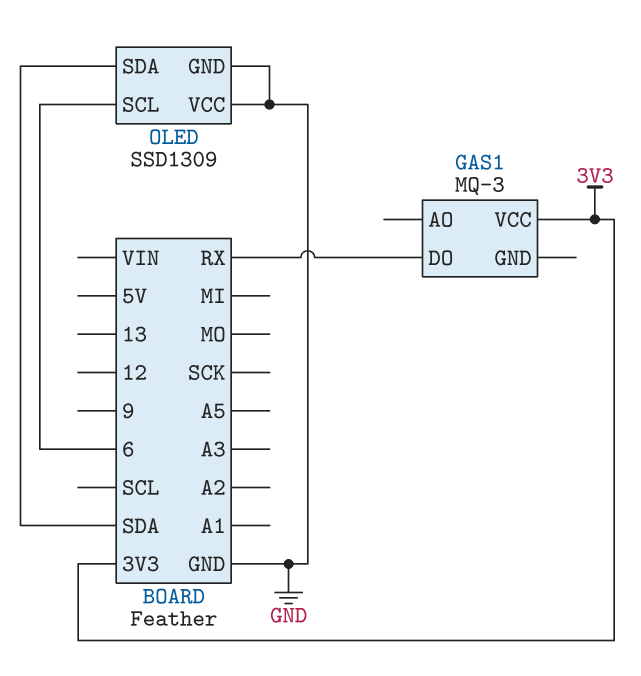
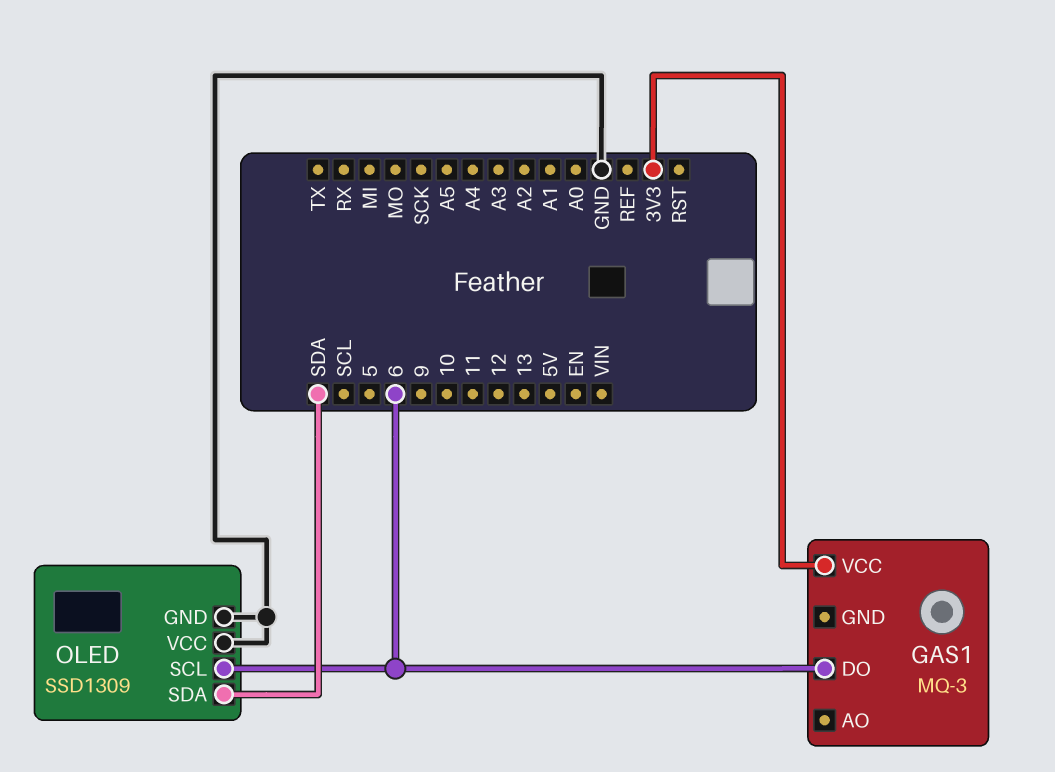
GAS1 pin DO: RX -> 6

